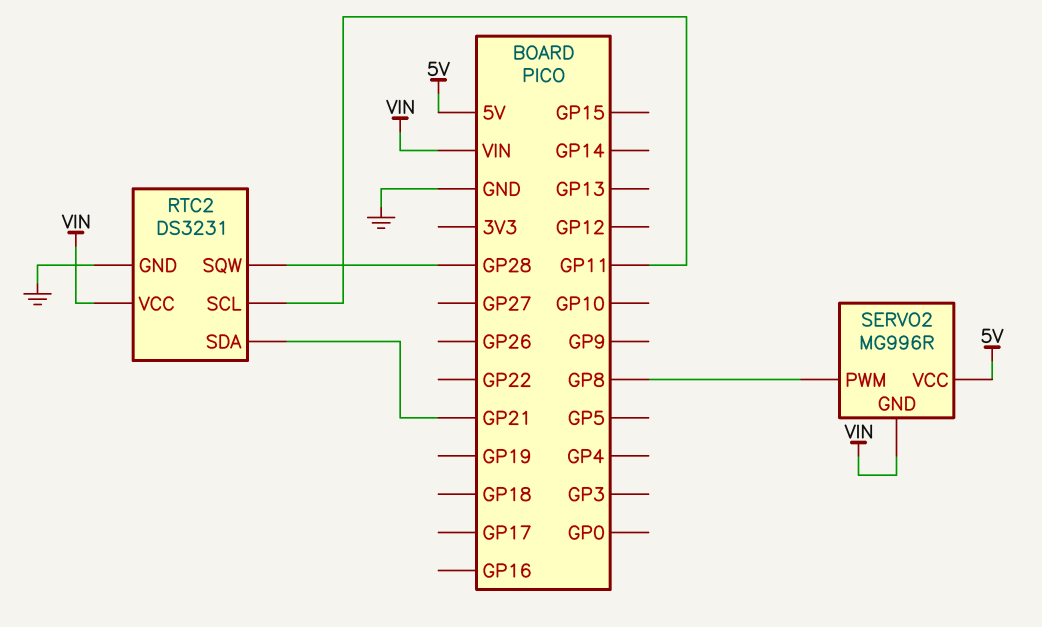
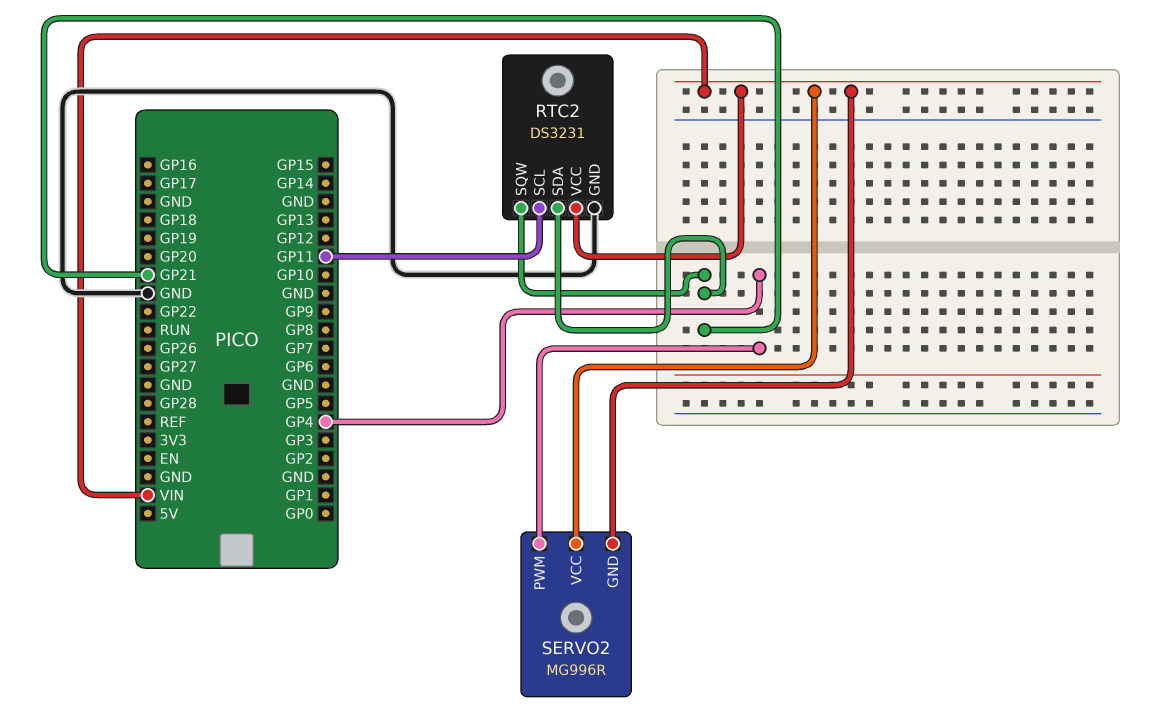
RTC2 pin SQW: GP28 -> GP21
SERVO2 pin PWM: GP8 -> GP4
SERVO2 pin VCC: 5V -> VIN

